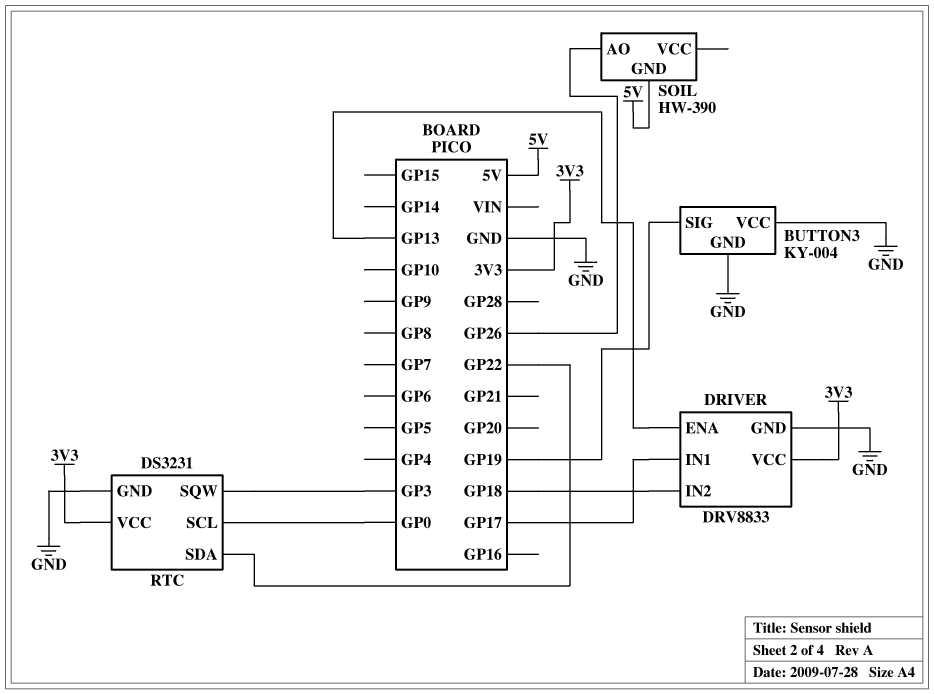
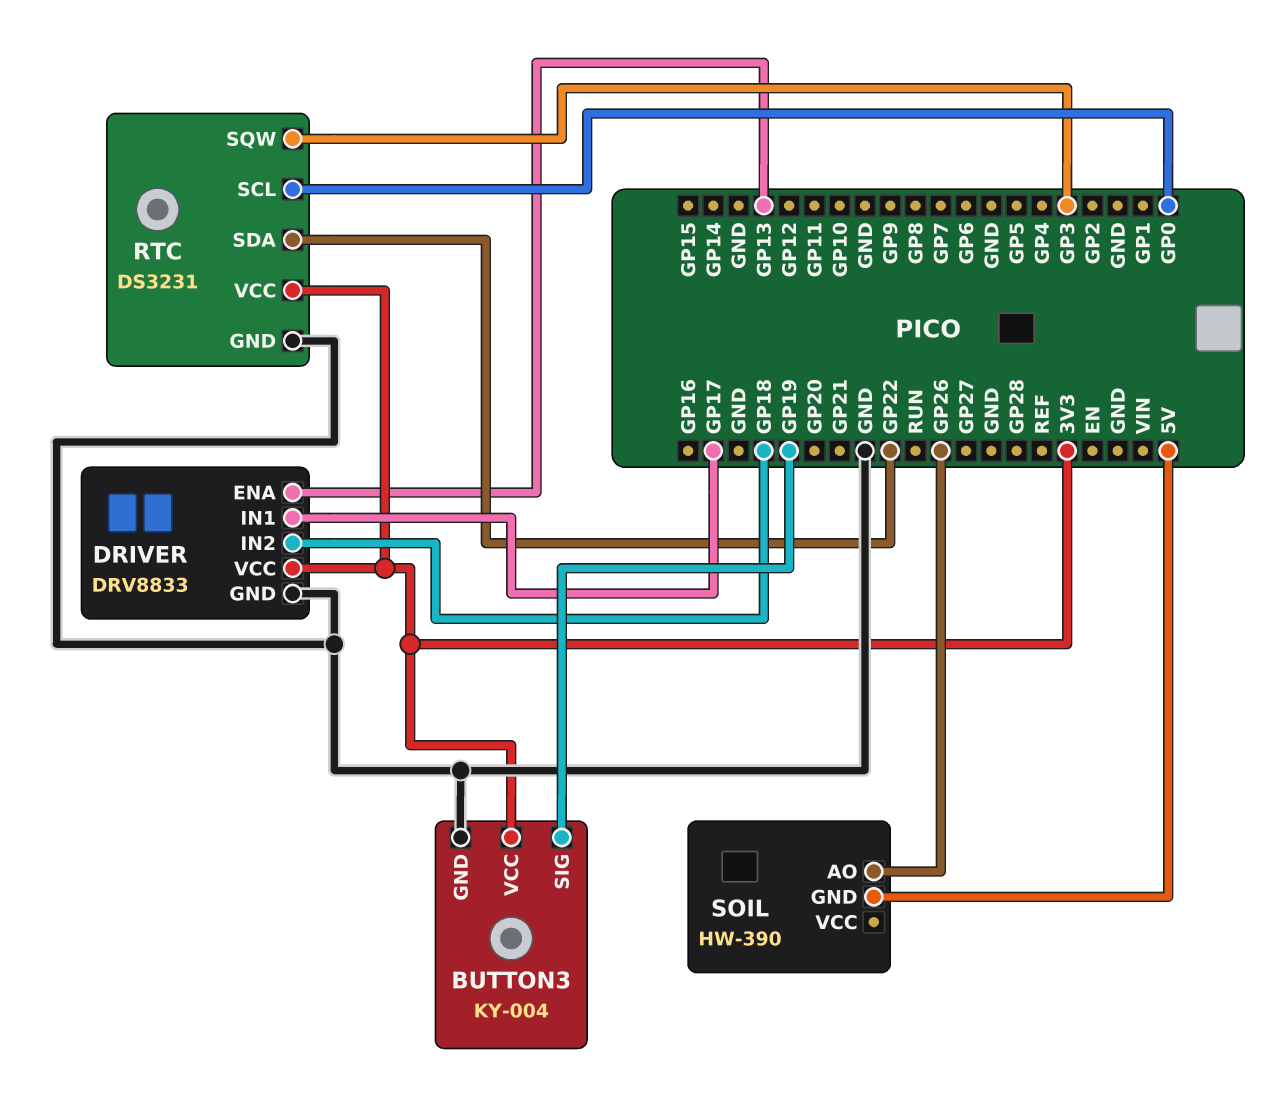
BUTTON3 pin VCC: GND -> 3V3

